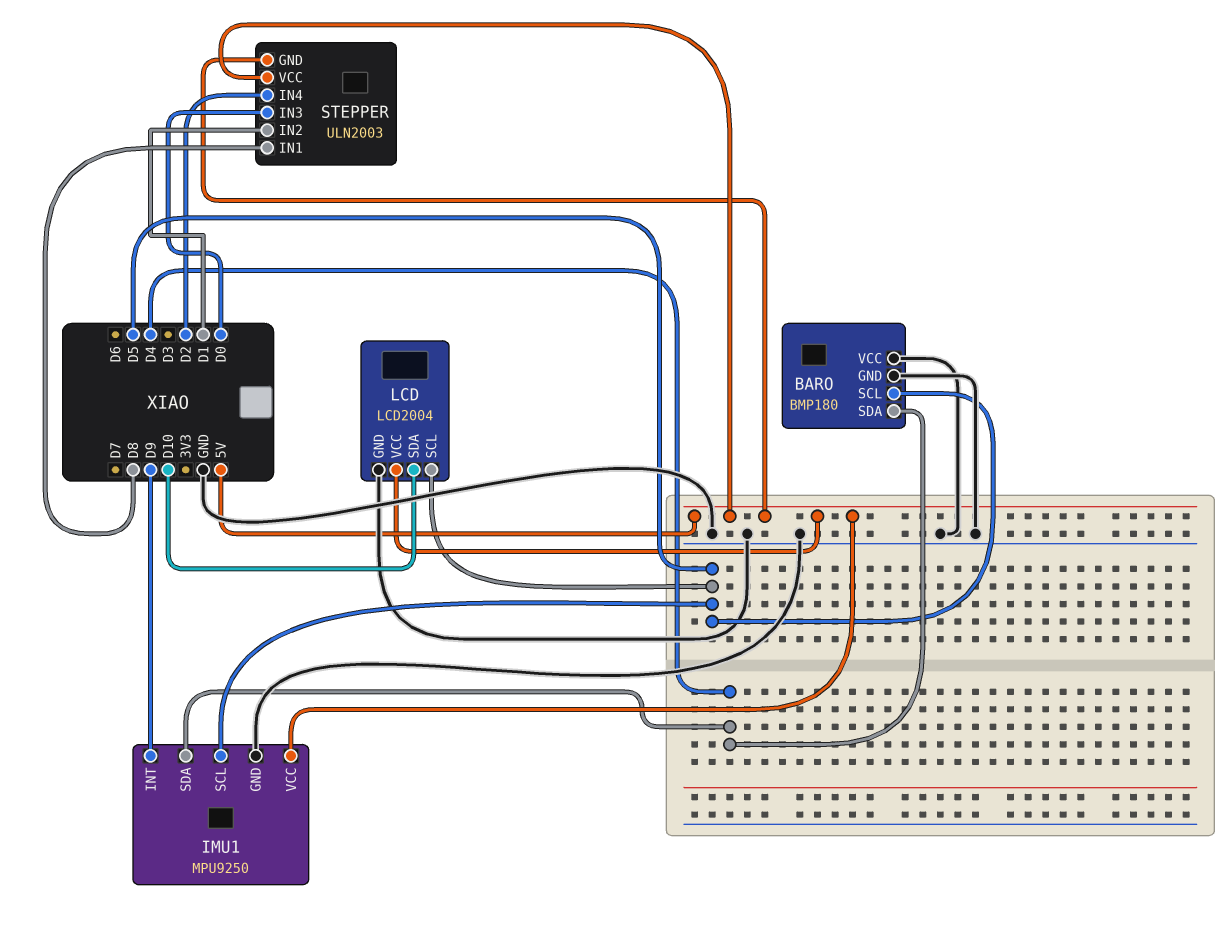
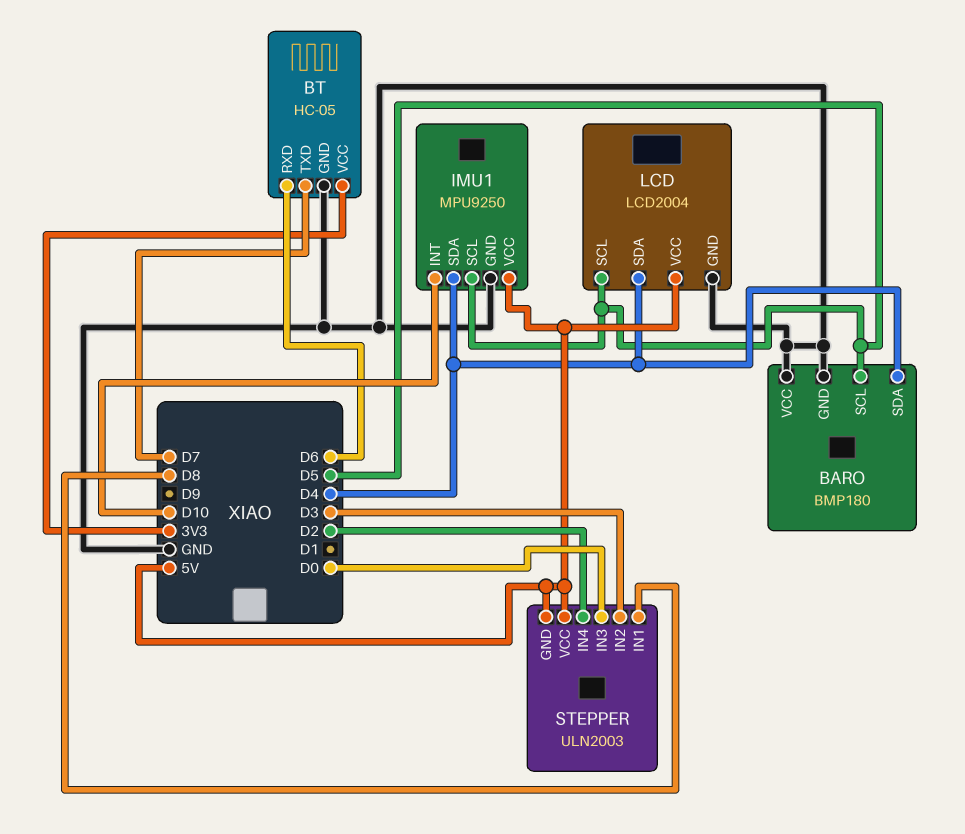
BT: none -> HC-05
BT pin GND: none -> GND
BT pin RXD: none -> D6
BT pin TXD: none -> D7
BT pin VCC: none -> 3V3
IMU1 pin INT: D9 -> D10
LCD pin SDA: D10 -> D4
STEPPER pin IN2: D1 -> D3

